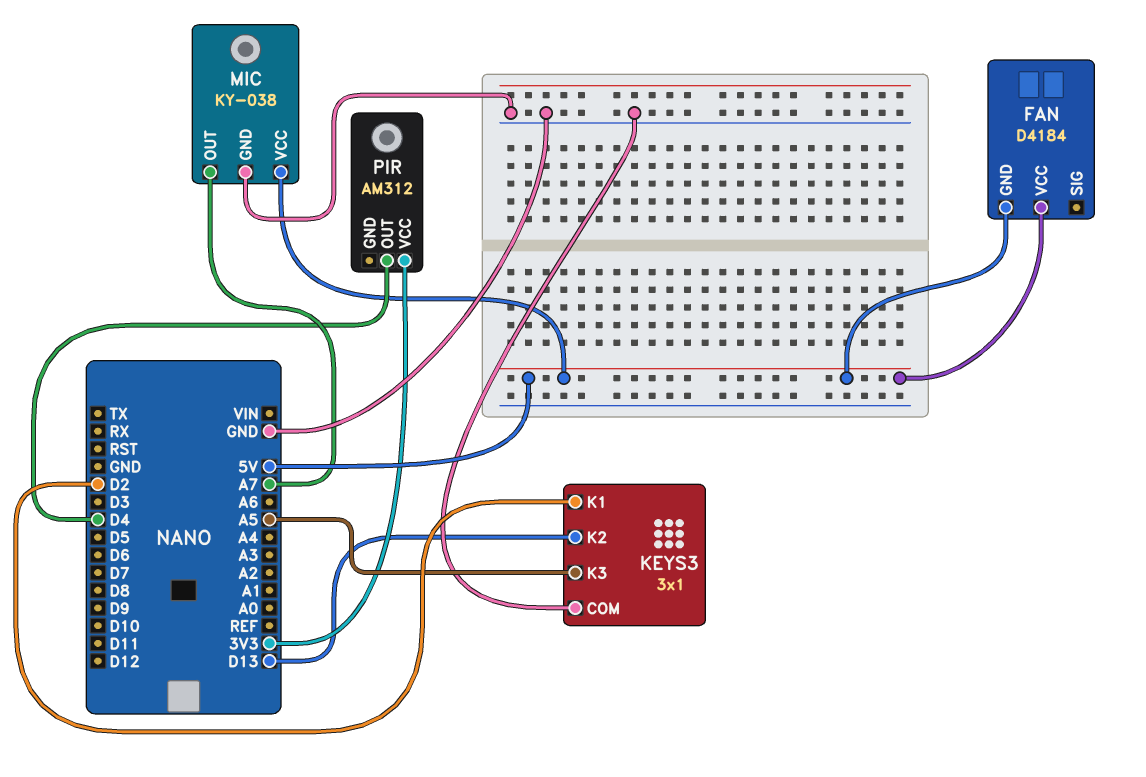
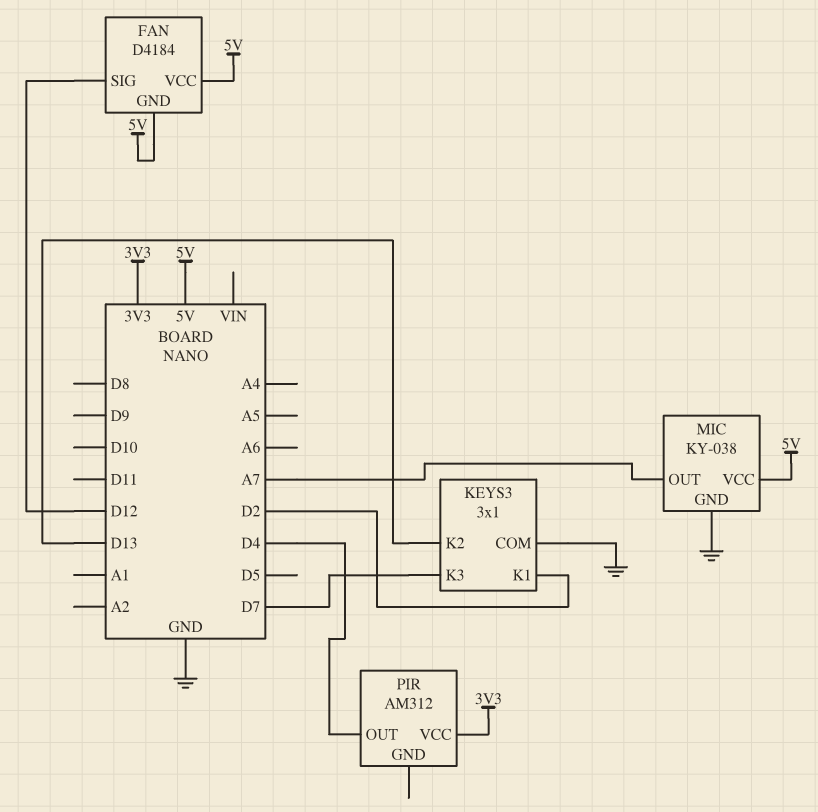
FAN pin SIG: none -> D12
KEYS3 pin K3: A5 -> D7

